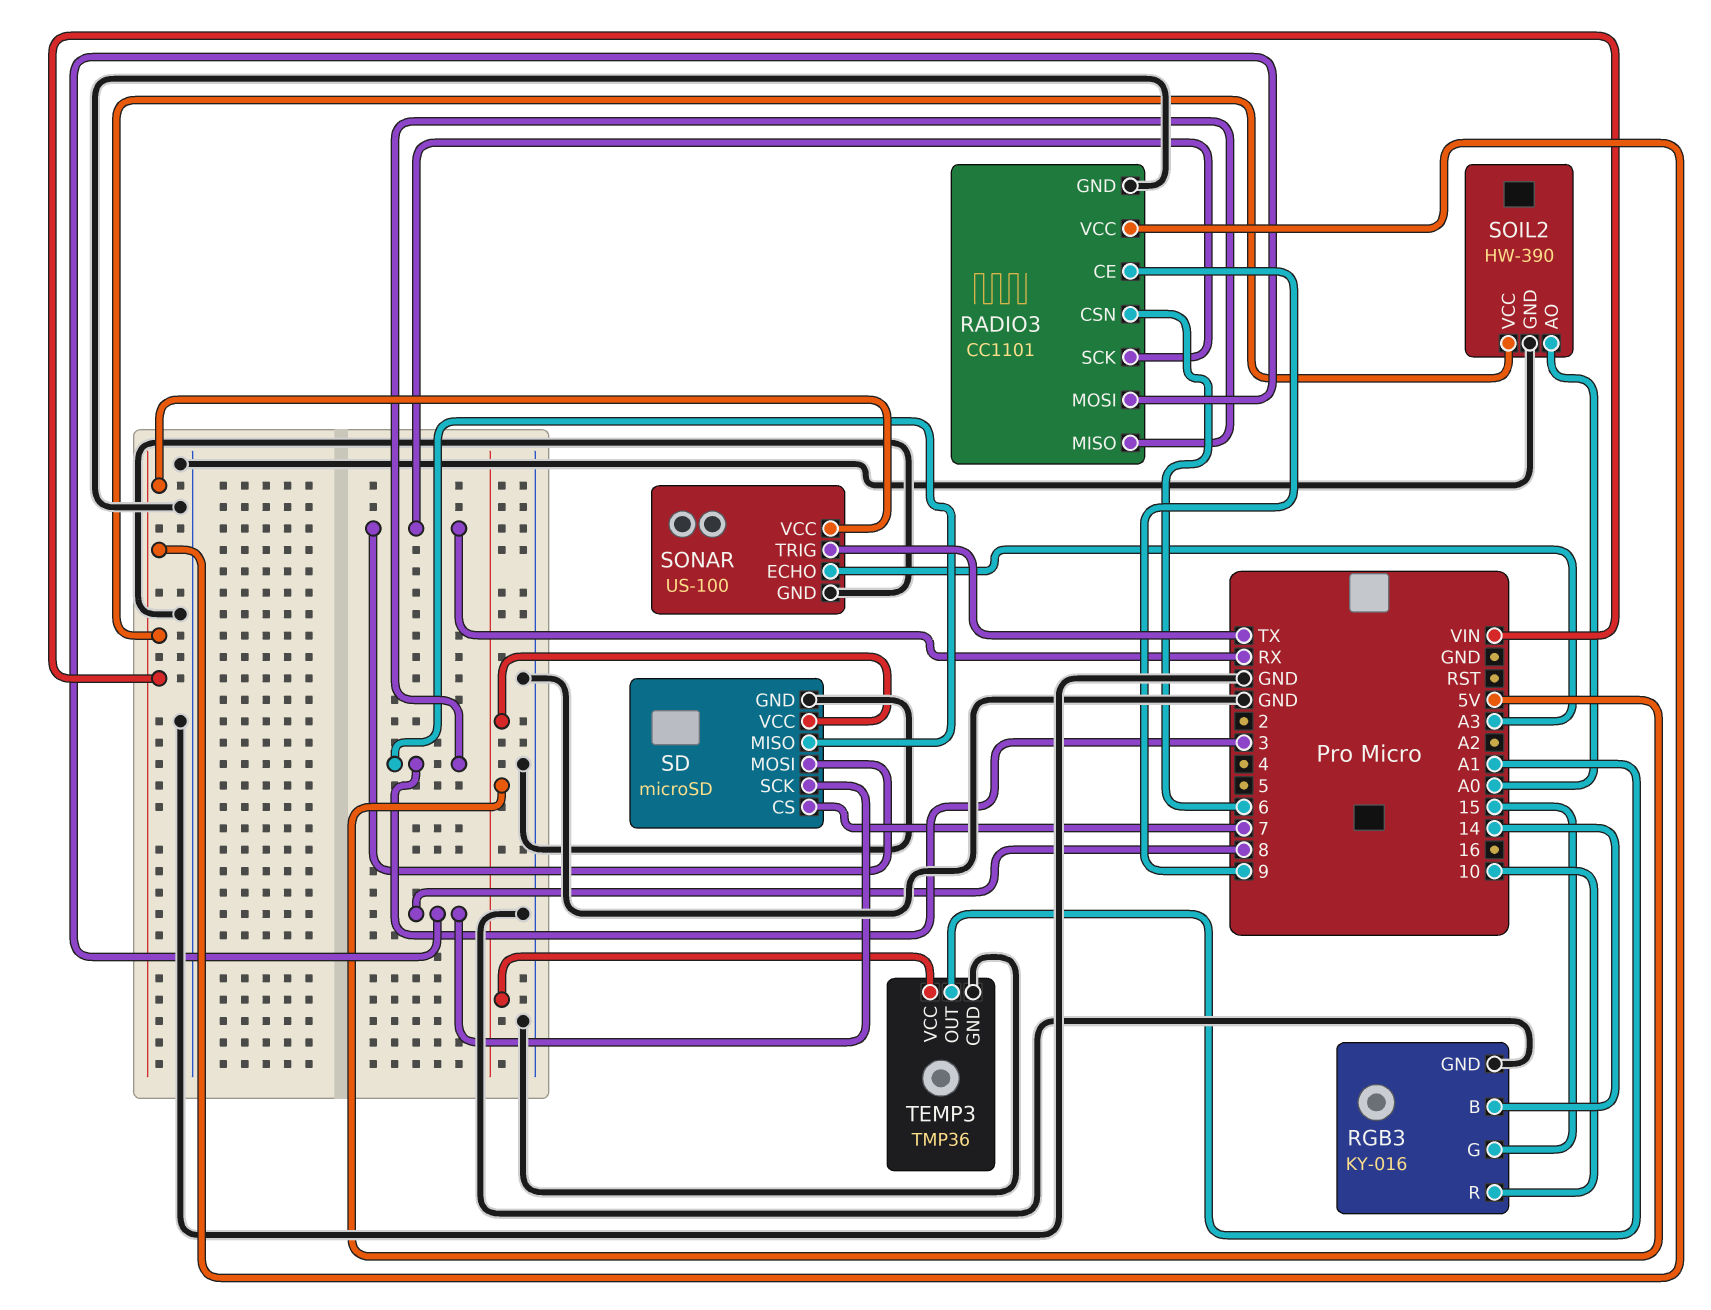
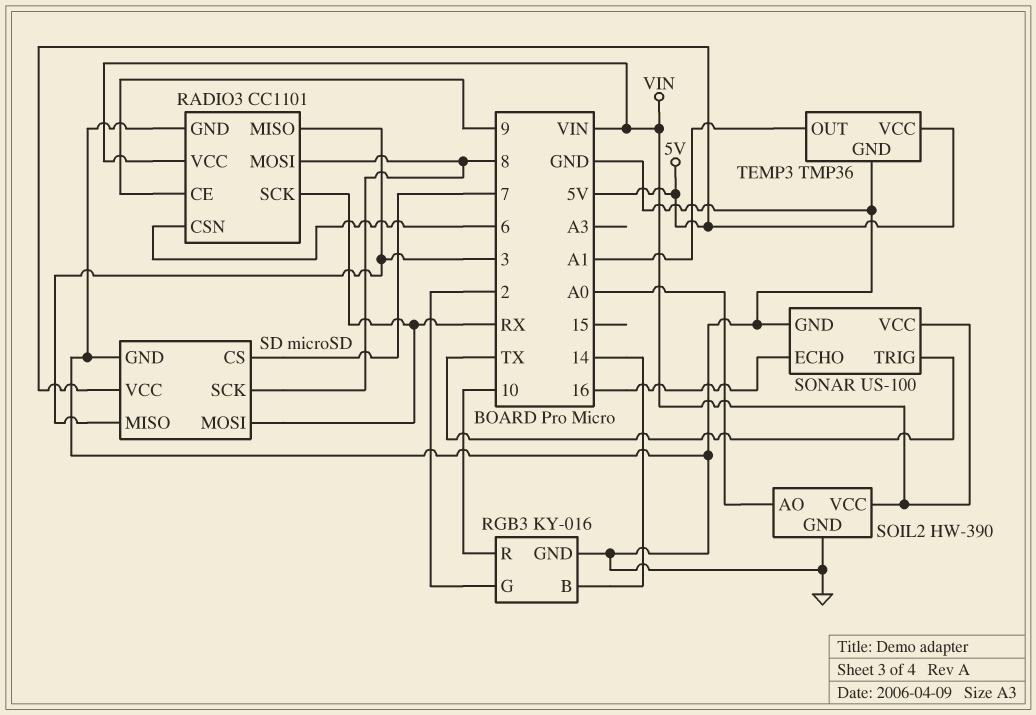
RGB3 pin G: 15 -> 2
SONAR pin ECHO: A3 -> 16

